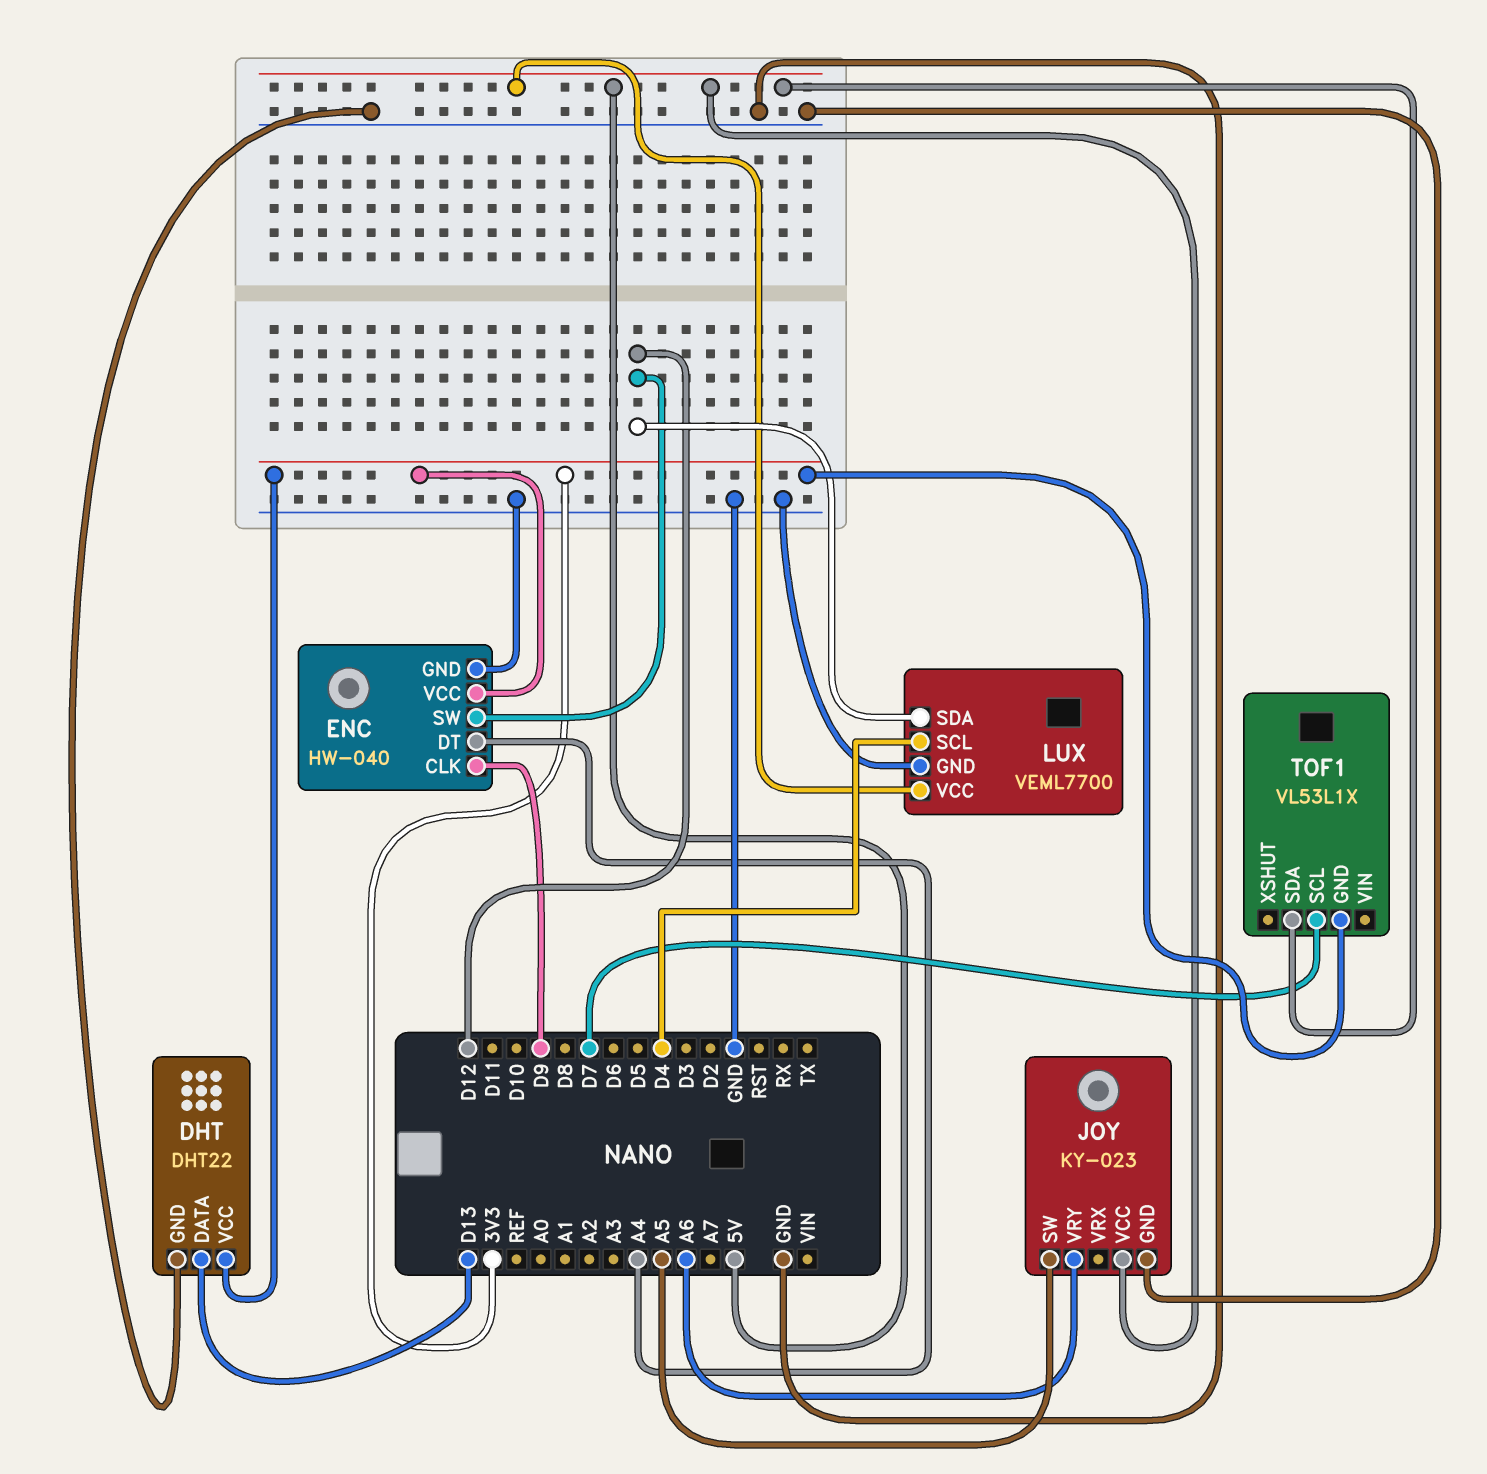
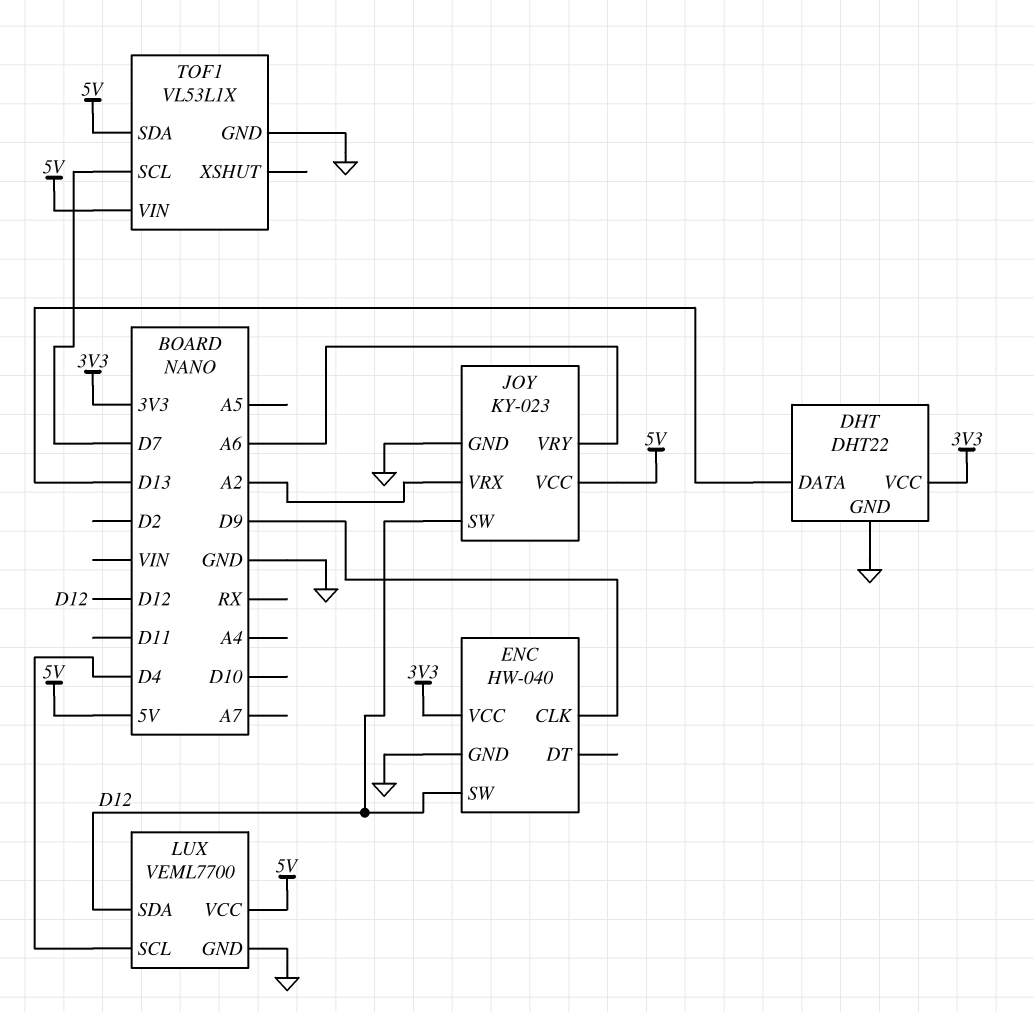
ENC pin DT: A4 -> none
JOY pin SW: A5 -> D12
JOY pin VRX: none -> A2
TOF1 pin GND: 3V3 -> GND
TOF1 pin VIN: none -> 5V

